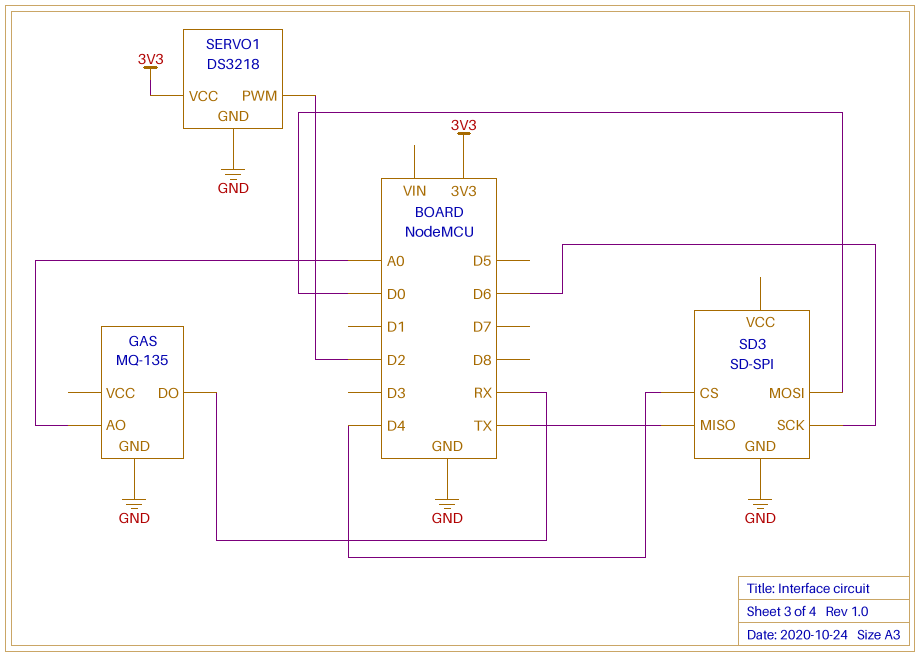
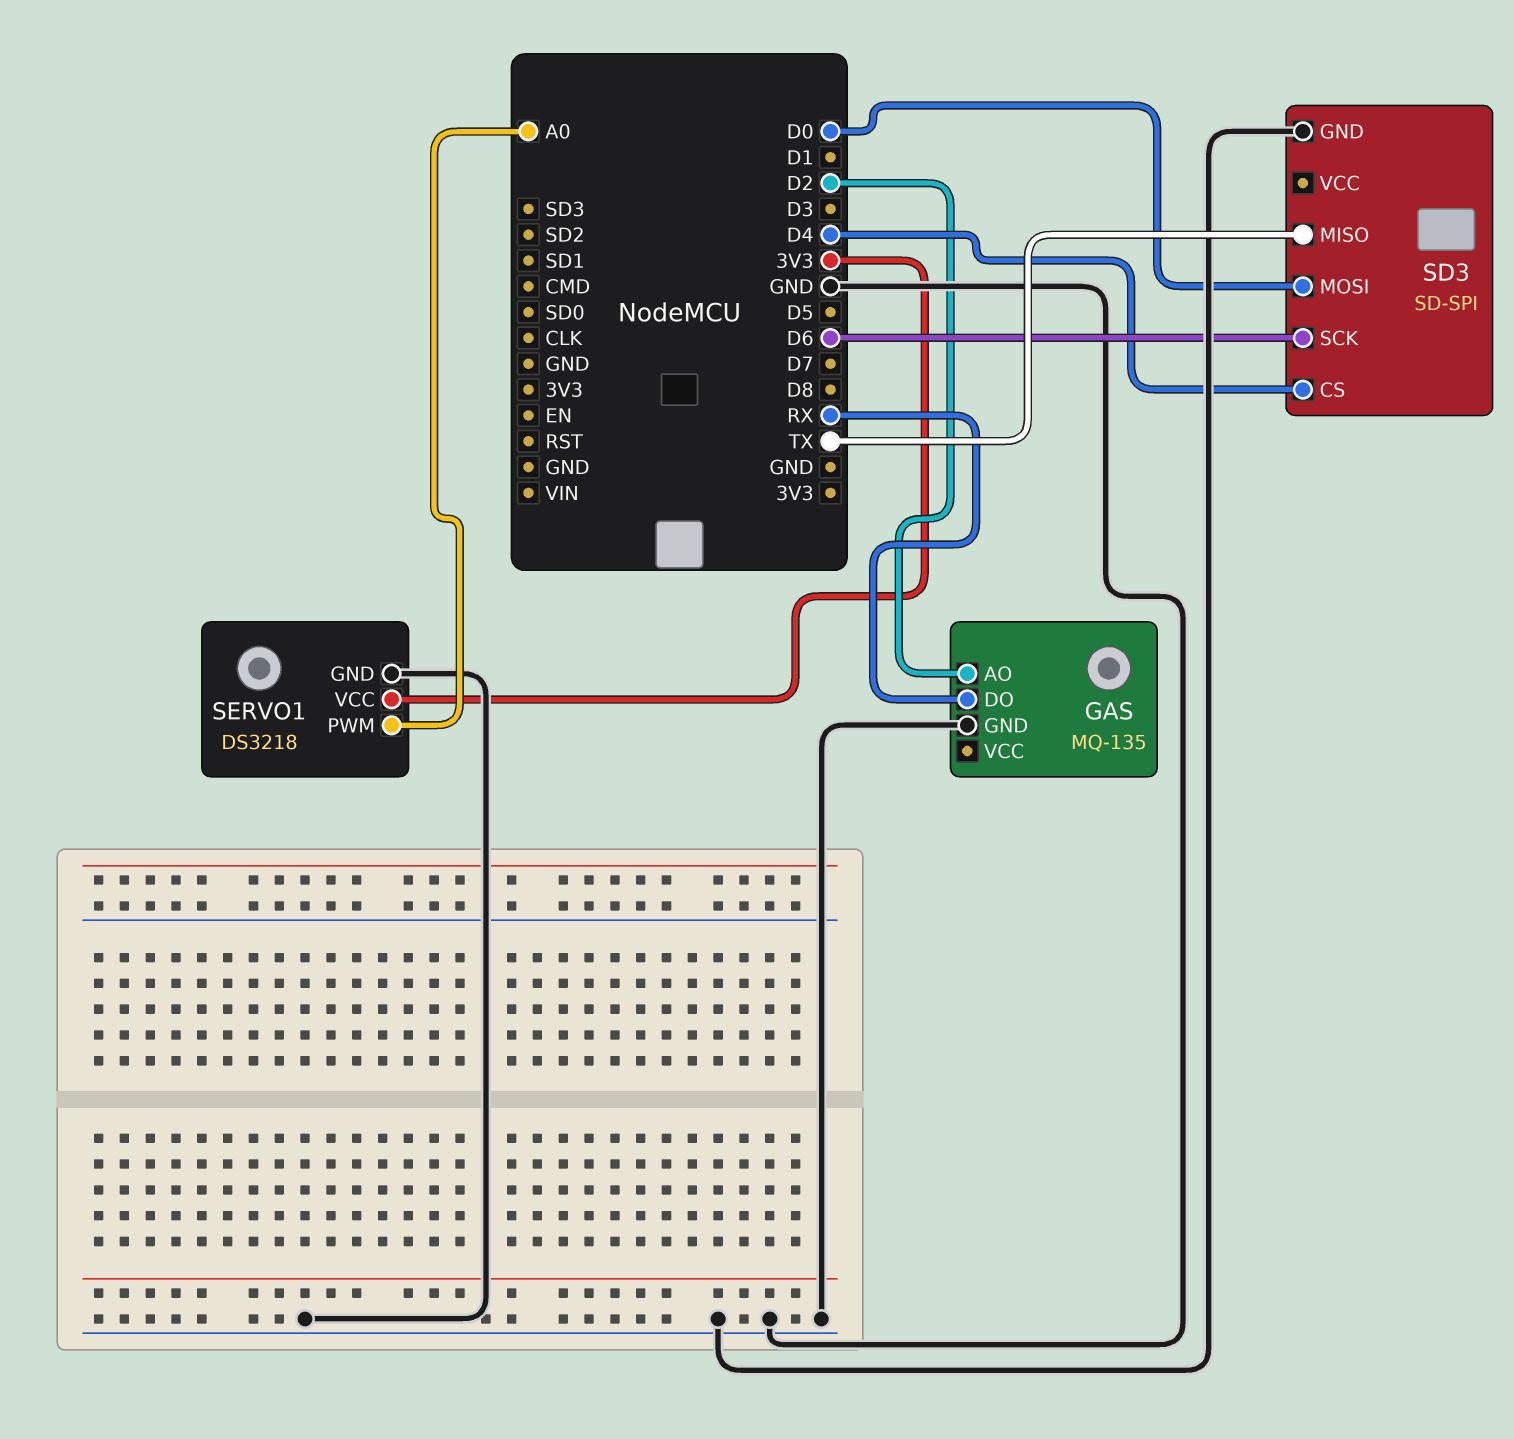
GAS pin AO: A0 -> D2
SERVO1 pin PWM: D2 -> A0

